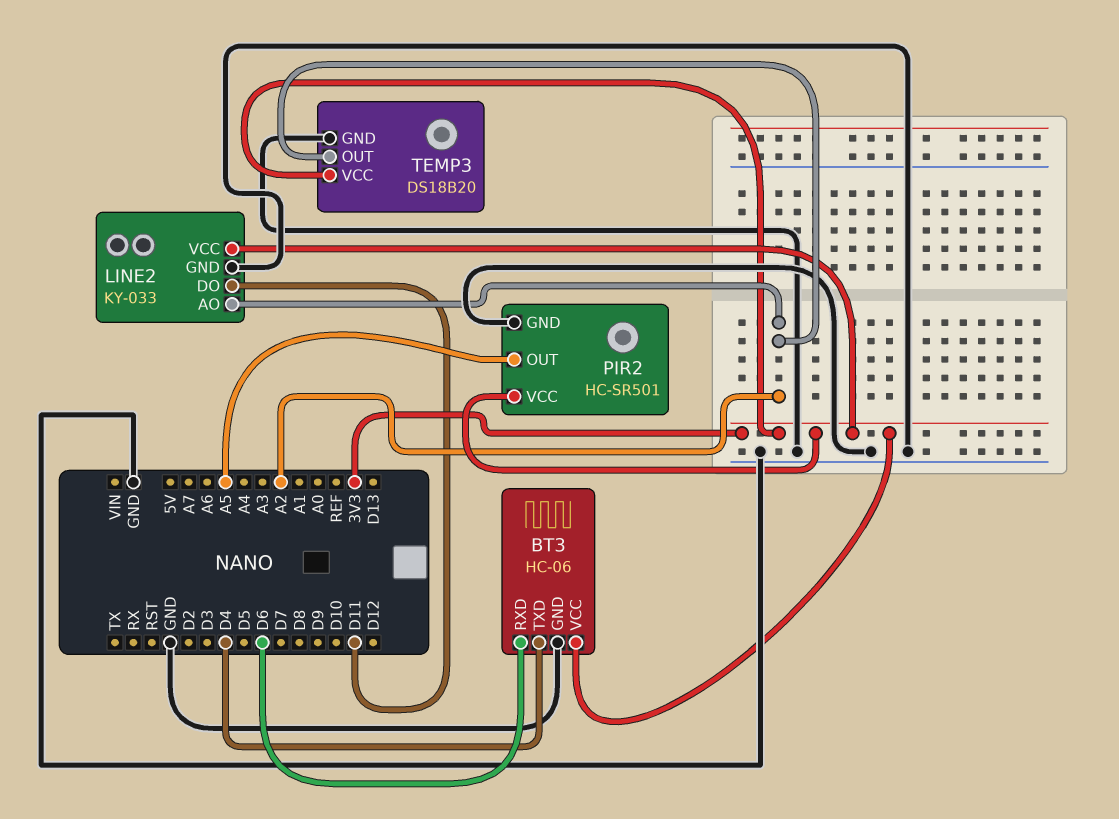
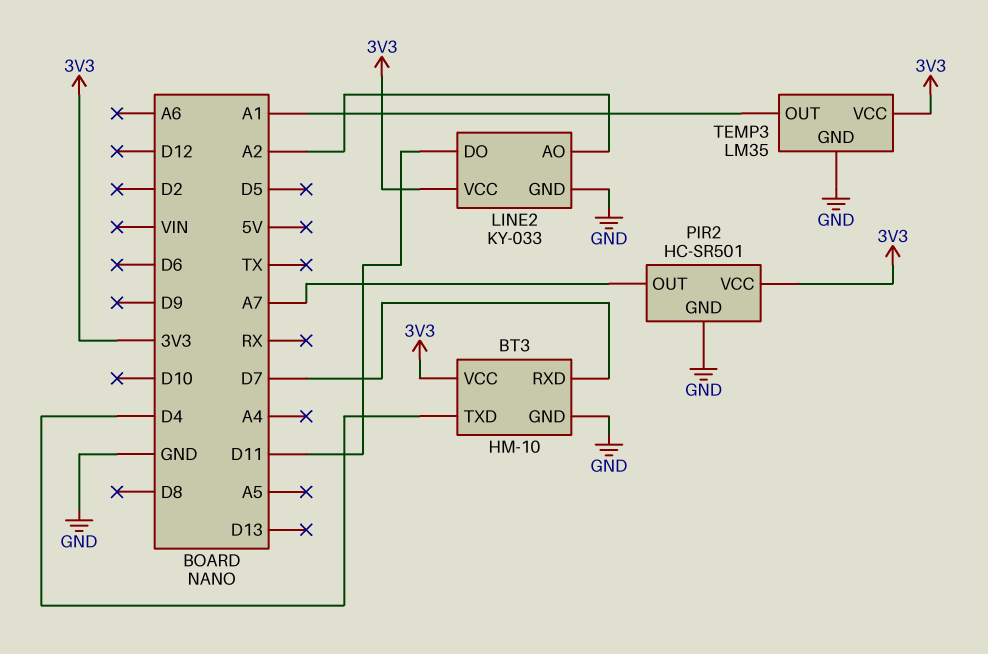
BT3: HC-06 -> HM-10
BT3 pin RXD: D6 -> D7
PIR2 pin OUT: A5 -> A7
TEMP3: DS18B20 -> LM35
TEMP3 pin OUT: A2 -> A1

